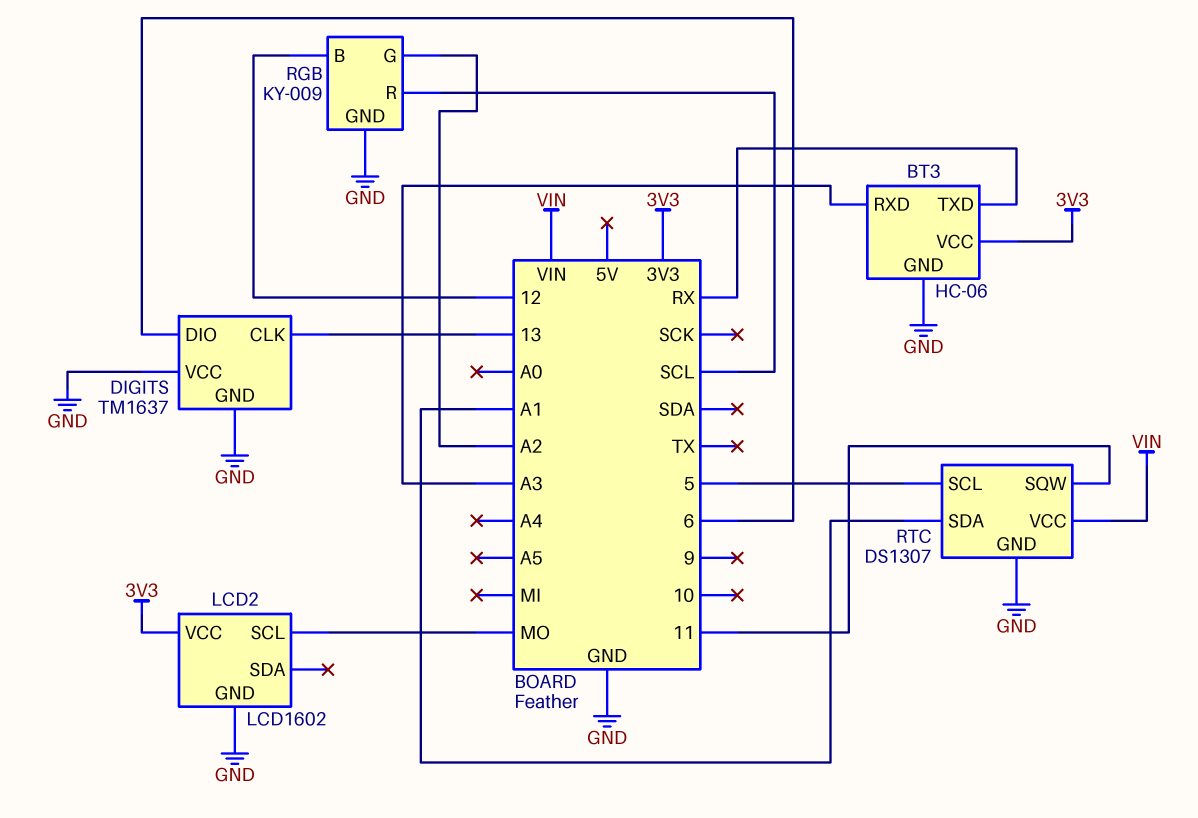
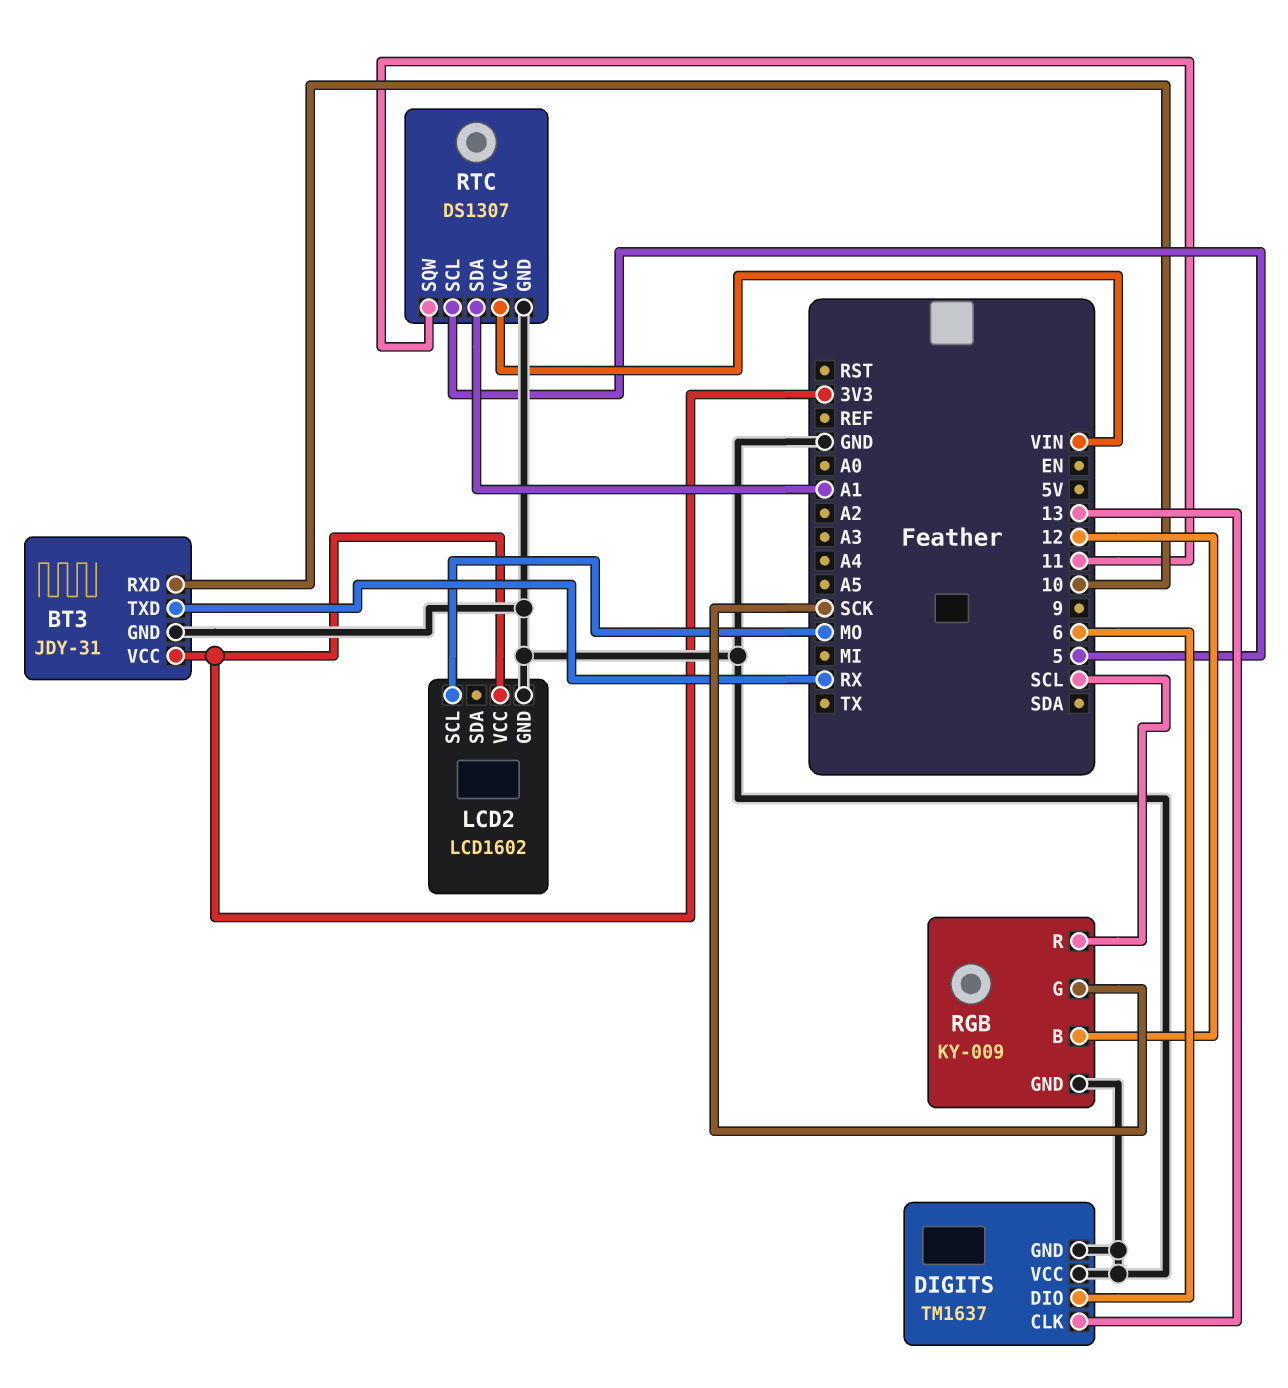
BT3: HC-06 -> JDY-31
BT3 pin RXD: A3 -> 10
RGB pin G: A2 -> SCK

